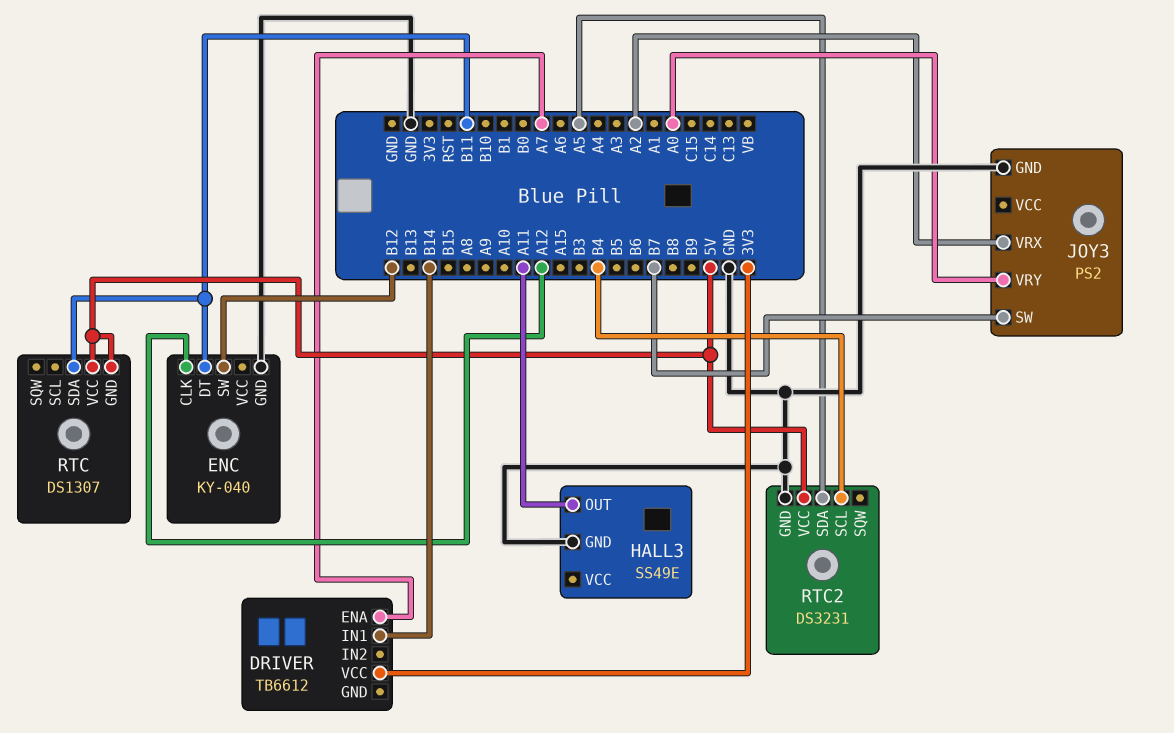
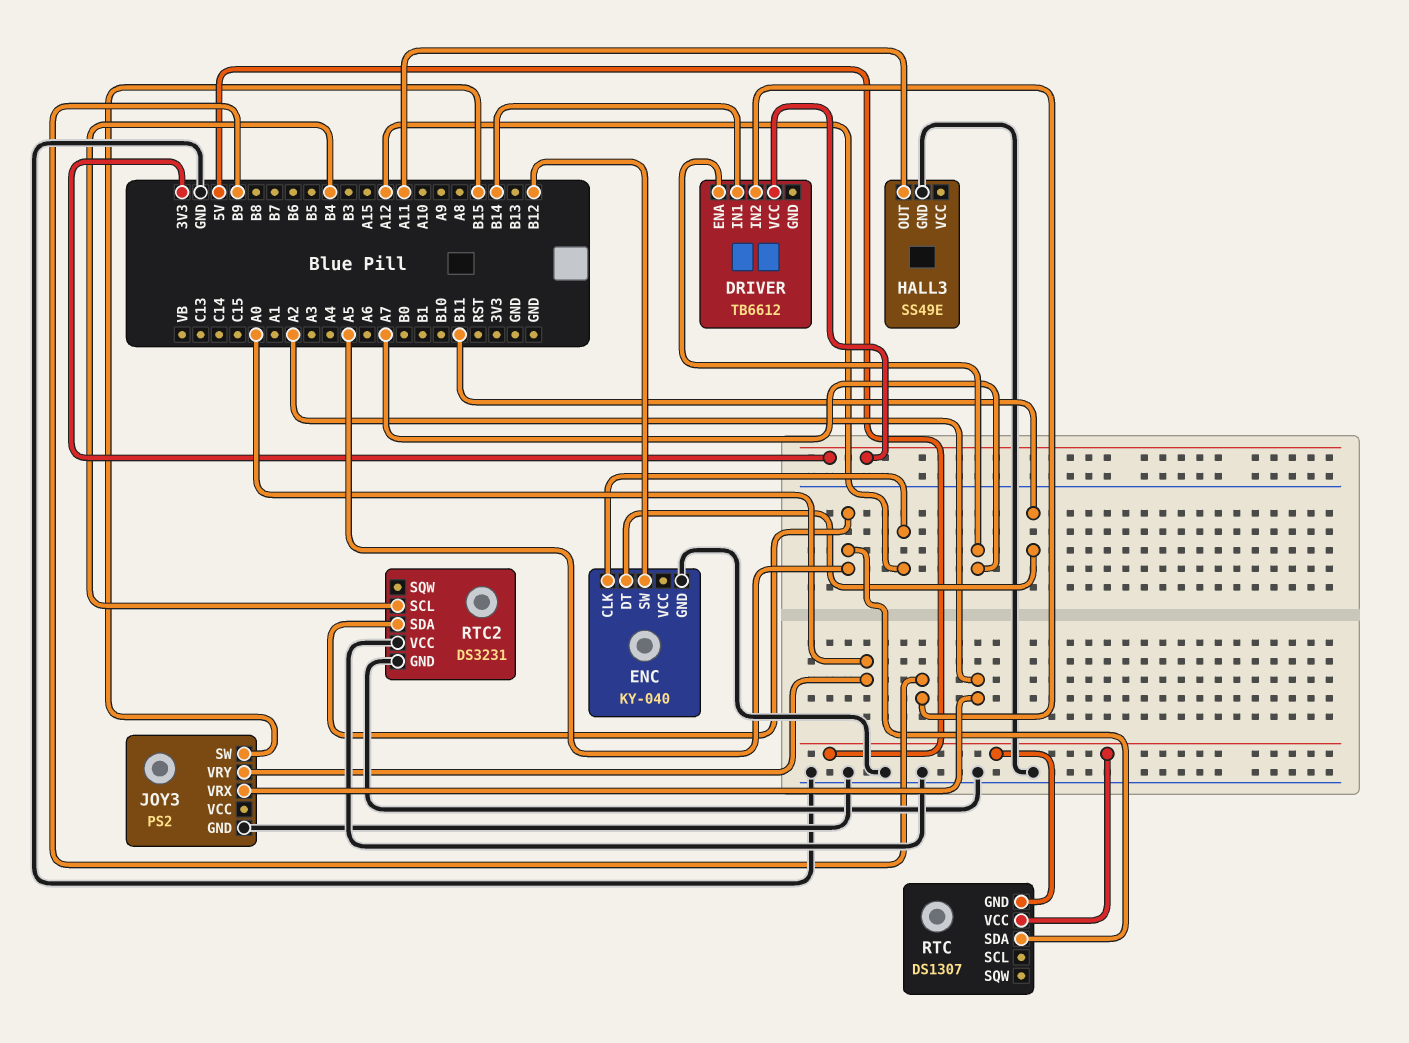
DRIVER pin IN2: none -> B9
JOY3 pin SW: B7 -> B15
RTC pin SDA: B11 -> A5
RTC2 pin VCC: 5V -> GND

